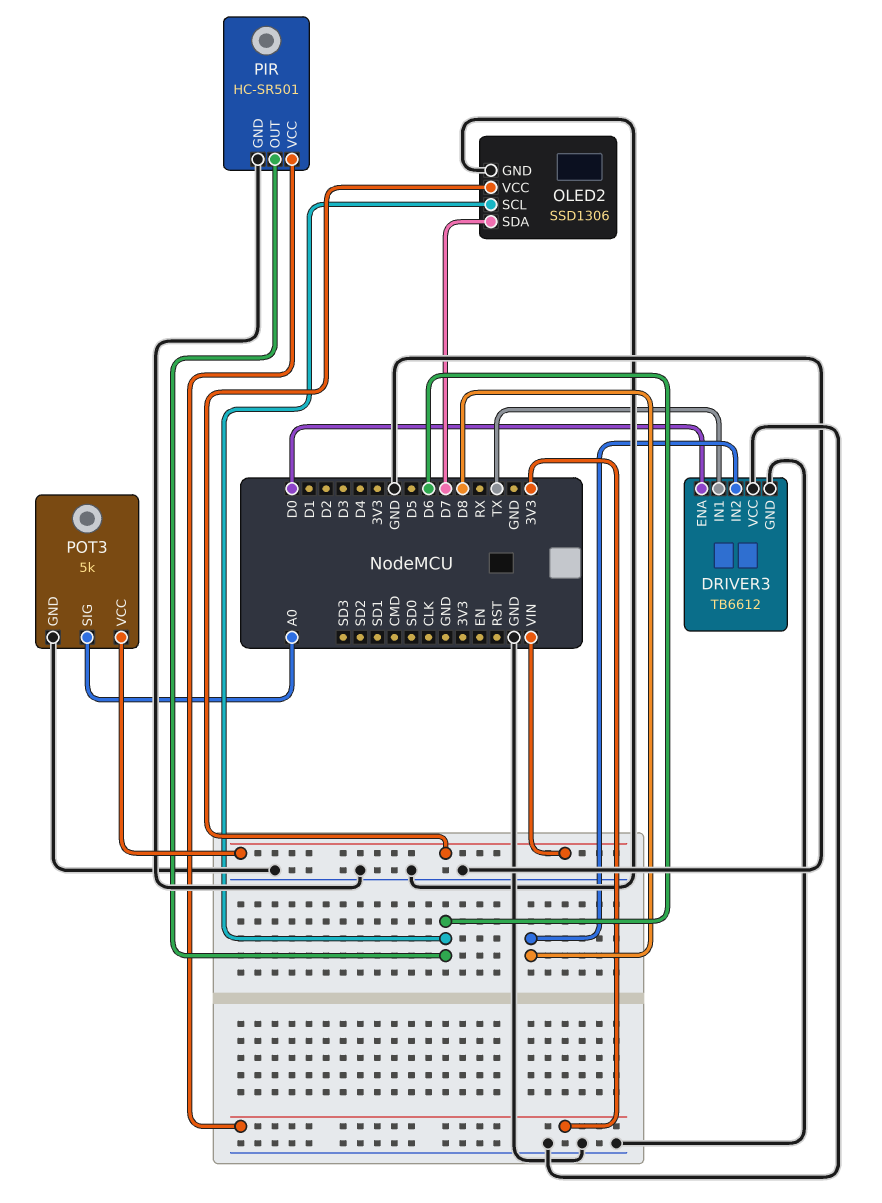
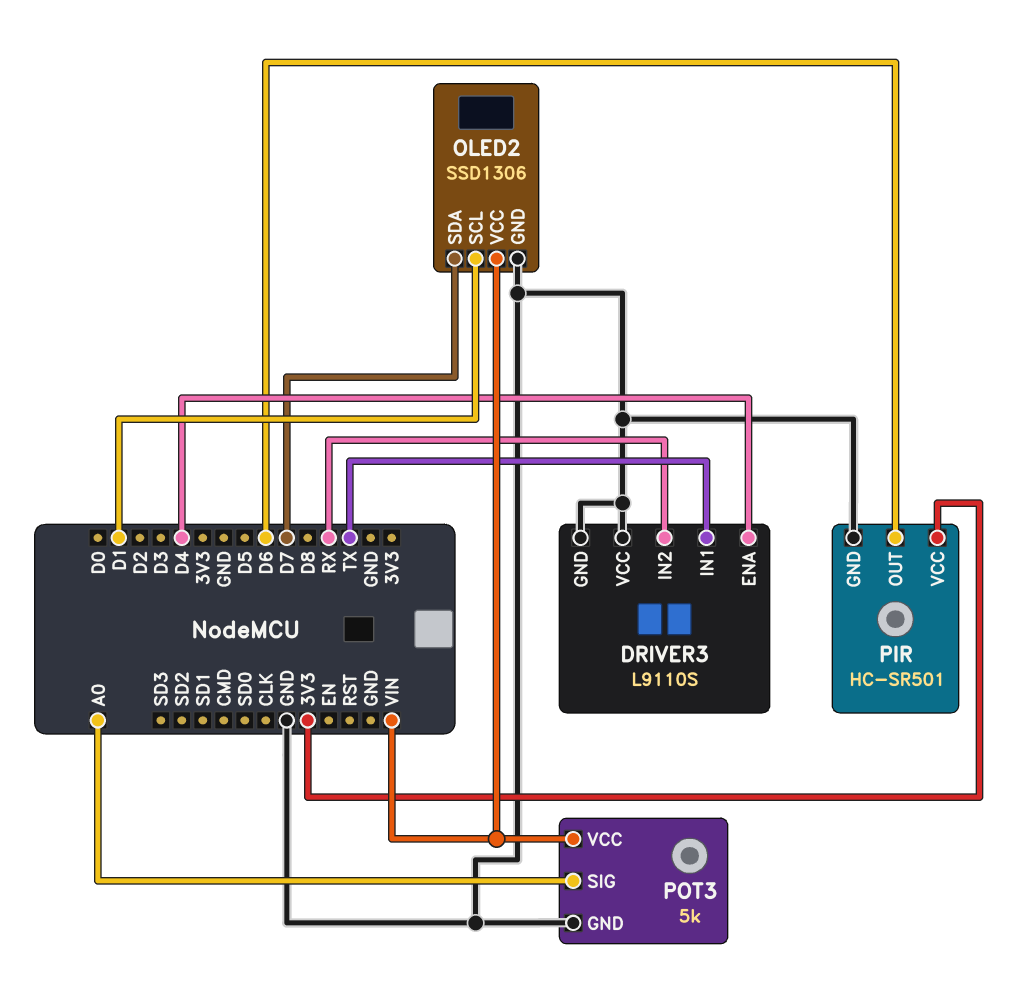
DRIVER3: TB6612 -> L9110S
DRIVER3 pin ENA: D0 -> D4
DRIVER3 pin IN2: D8 -> RX
OLED2 pin SCL: D6 -> D1

